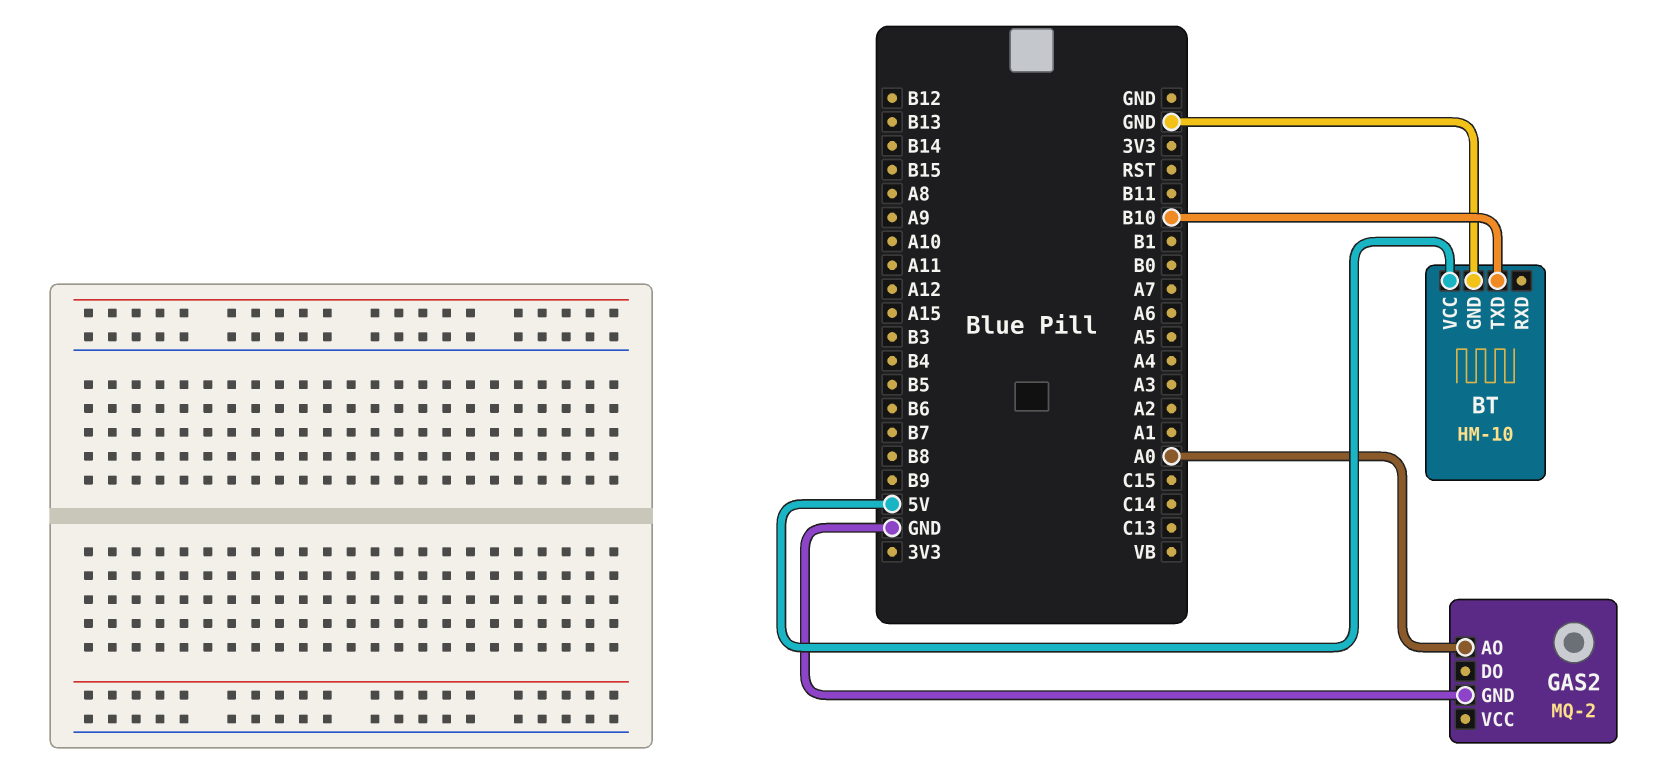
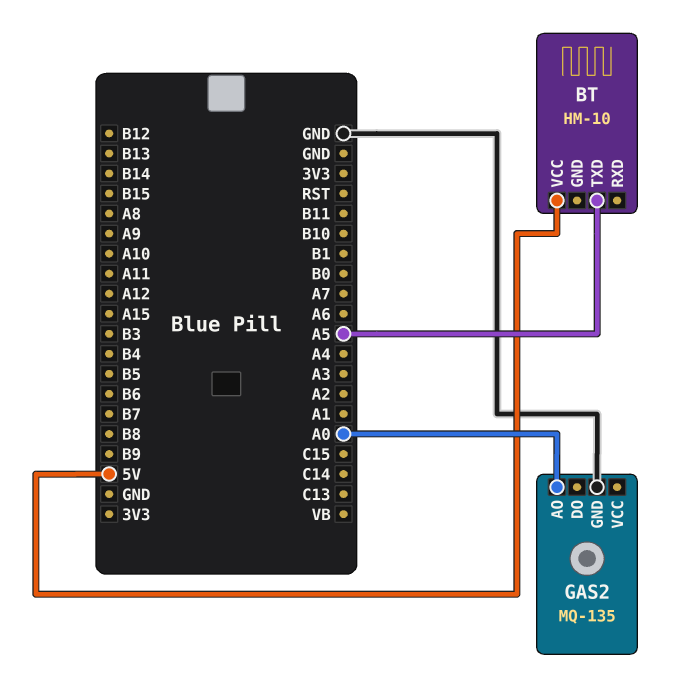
BT pin GND: GND -> none
BT pin TXD: B10 -> A5
GAS2: MQ-2 -> MQ-135

